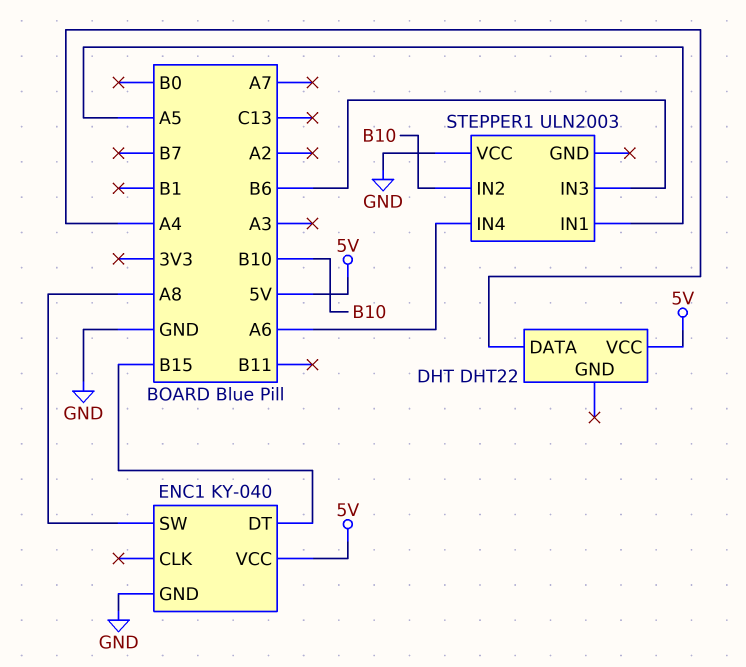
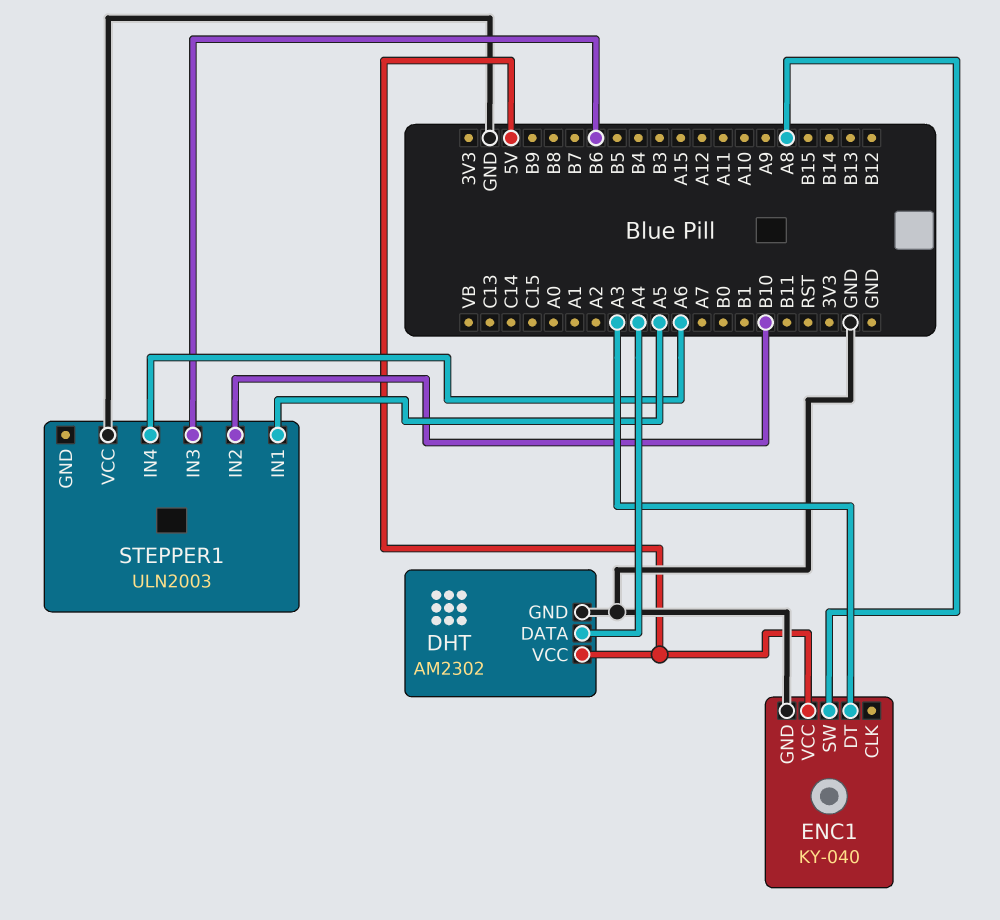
DHT: DHT22 -> AM2302
DHT pin GND: none -> GND
ENC1 pin DT: B15 -> A3

